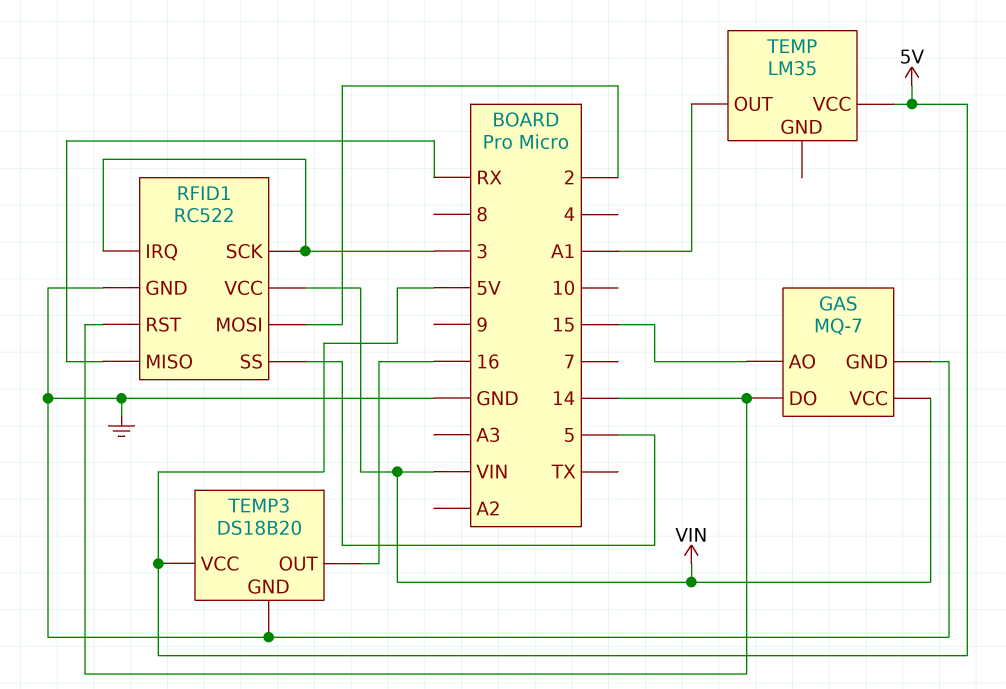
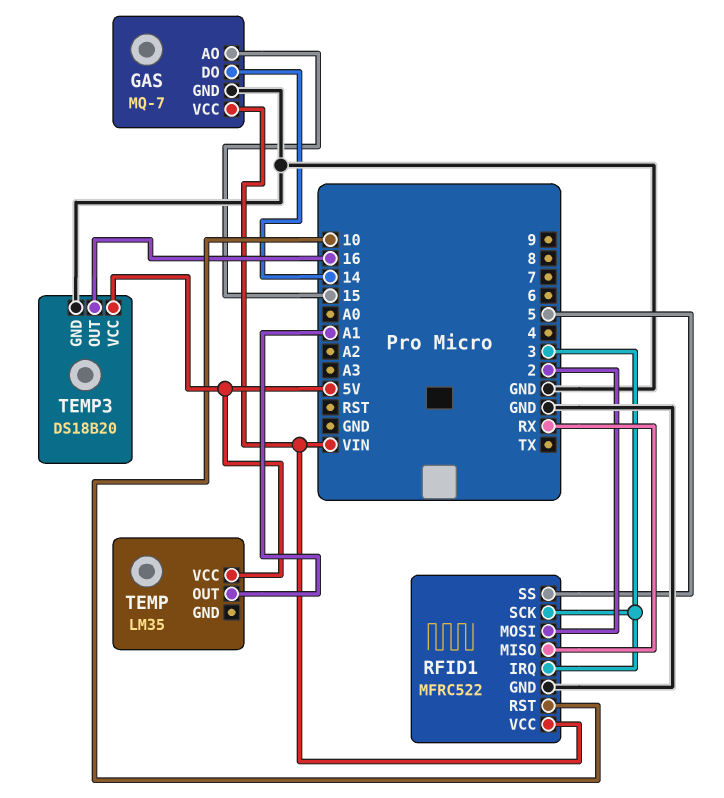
RFID1: RC522 -> MFRC522
RFID1 pin RST: 14 -> 10

